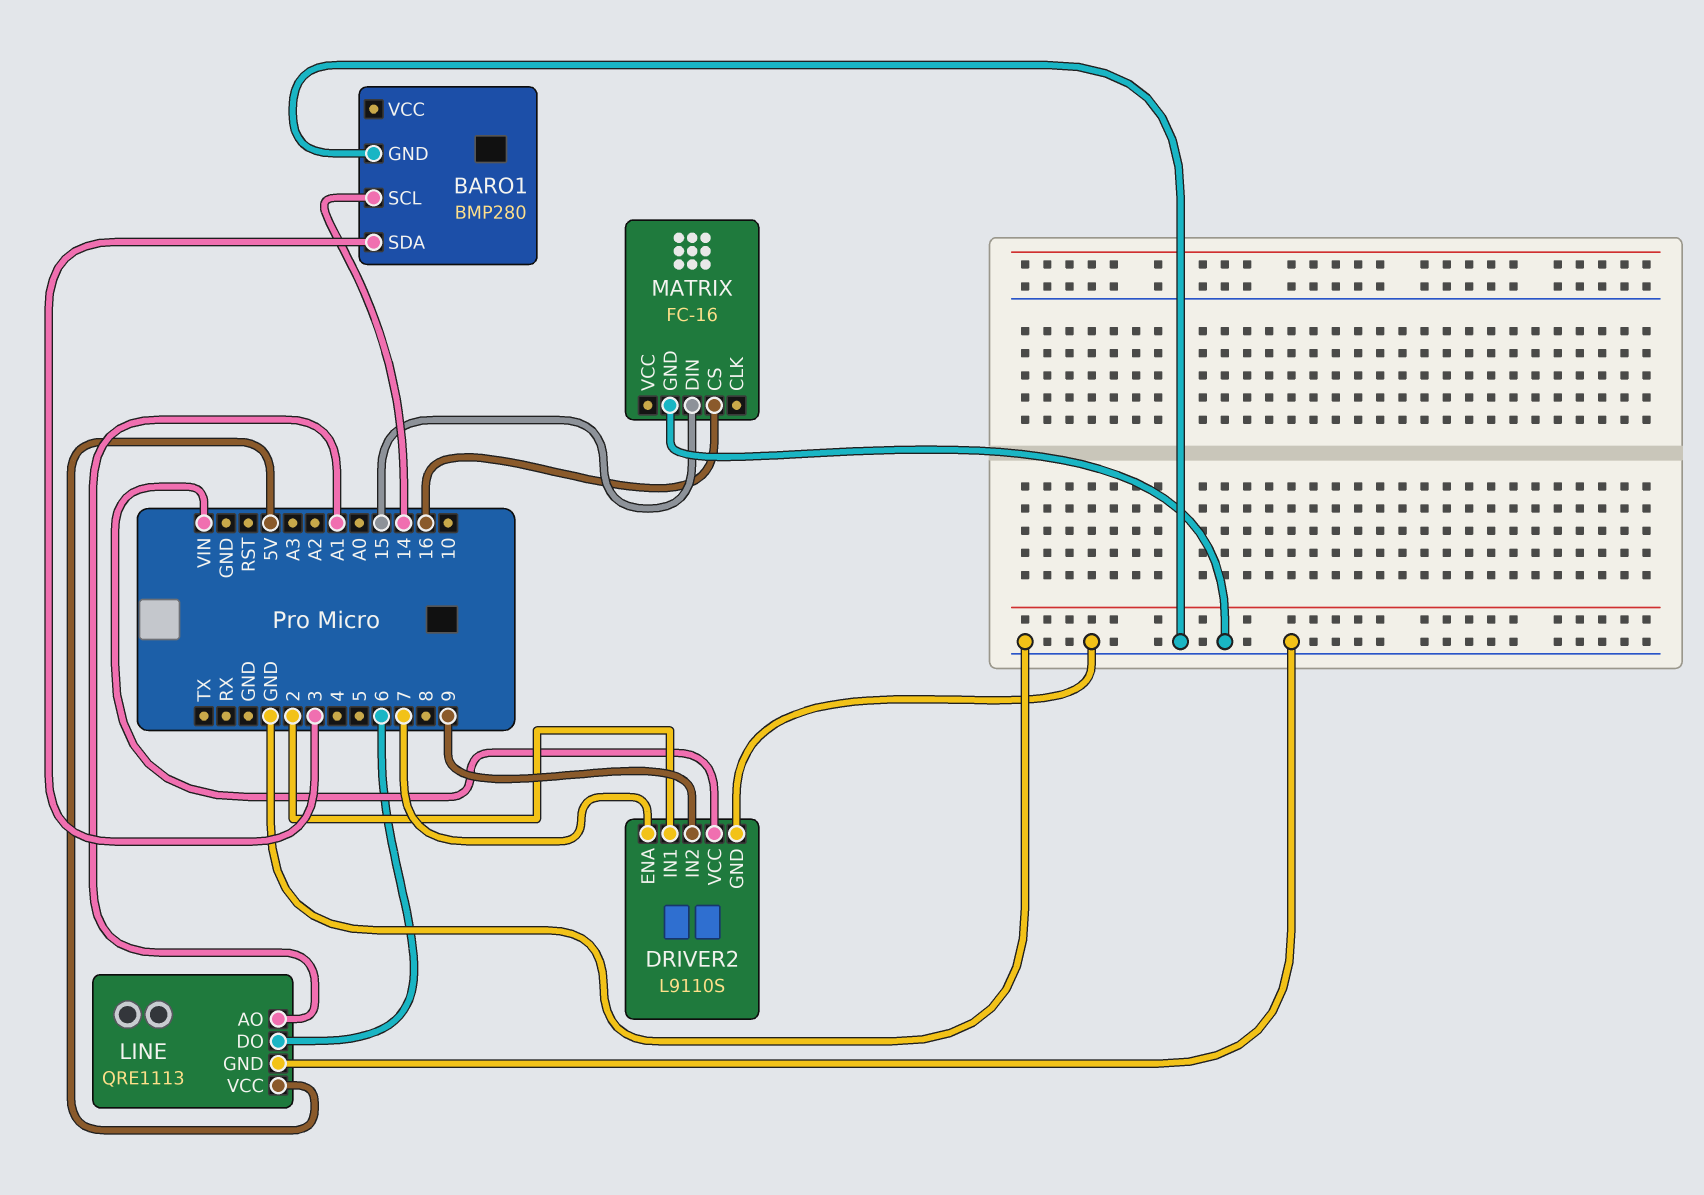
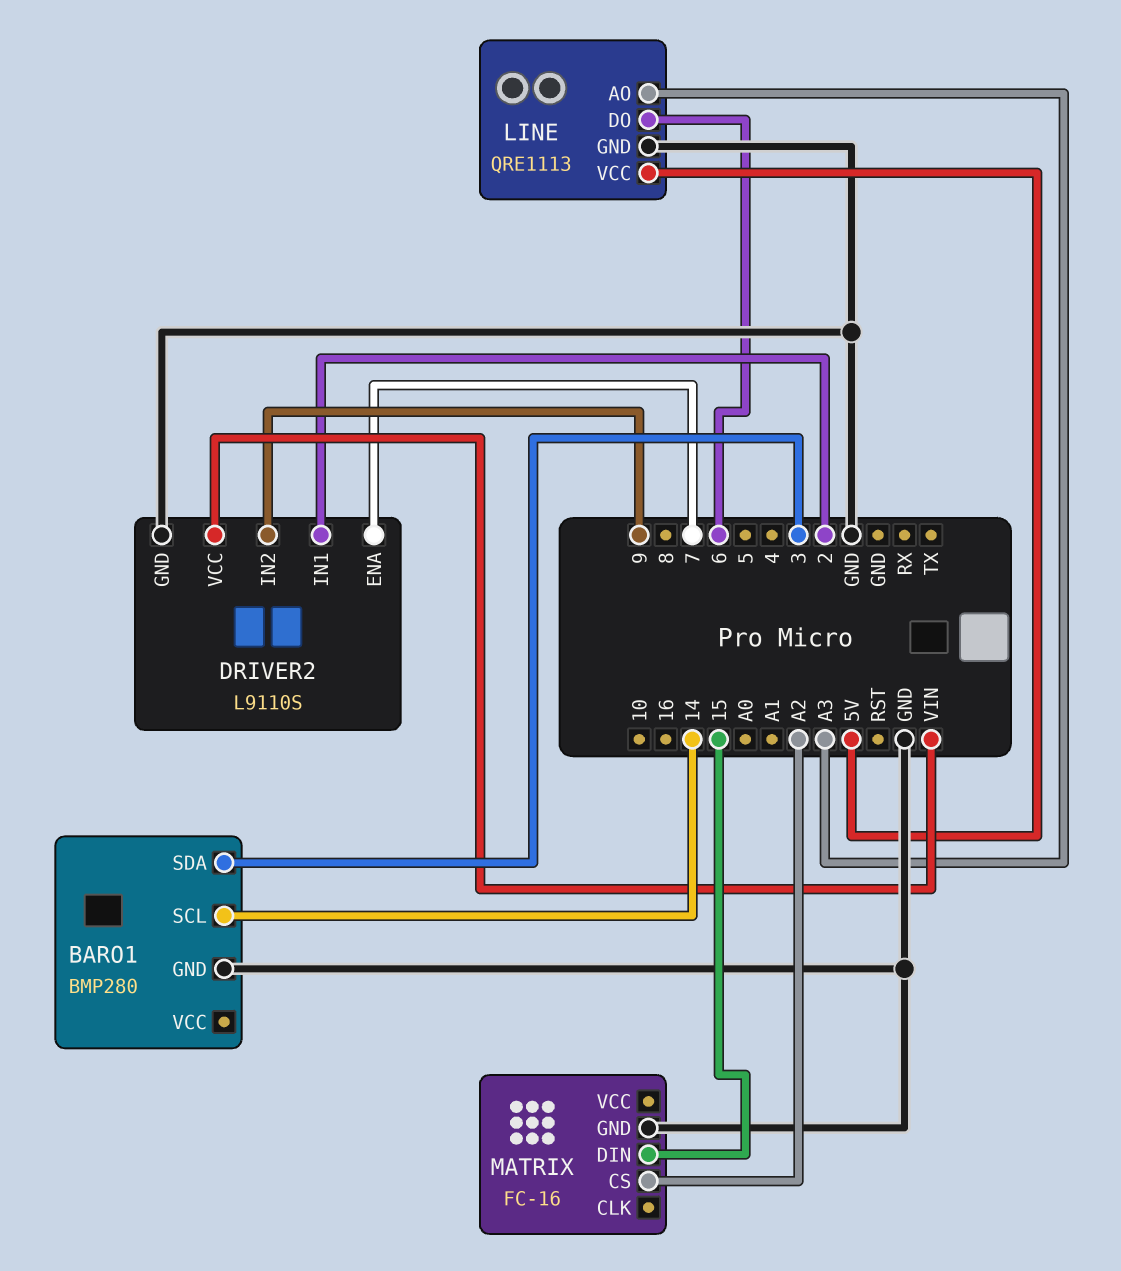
LINE pin AO: A1 -> A3
MATRIX pin CS: 16 -> A2

